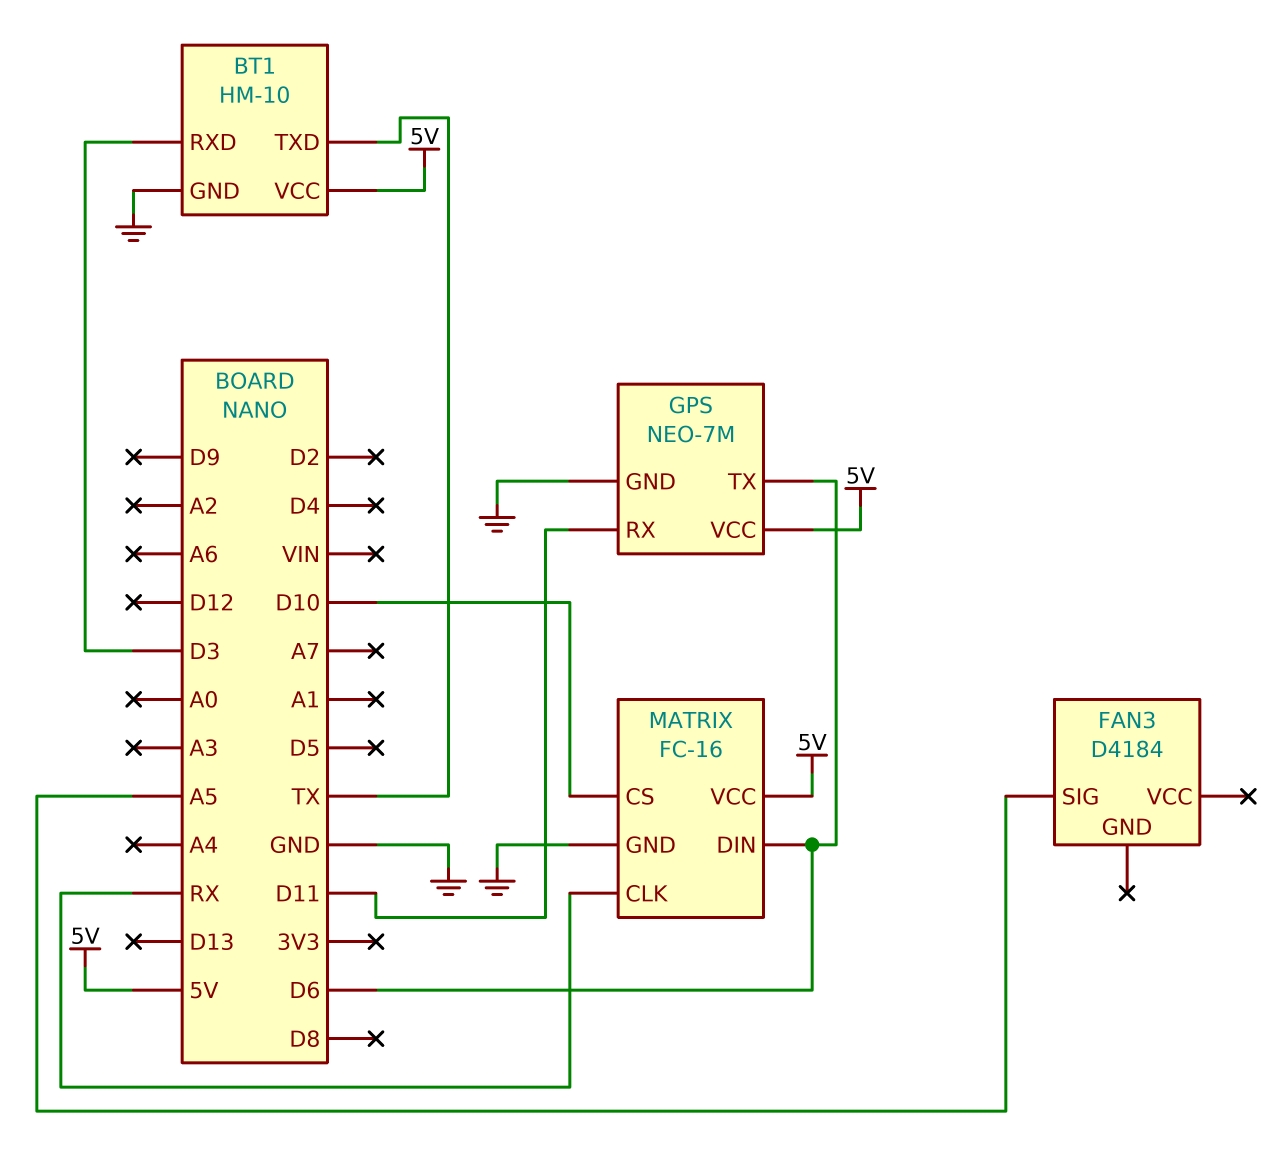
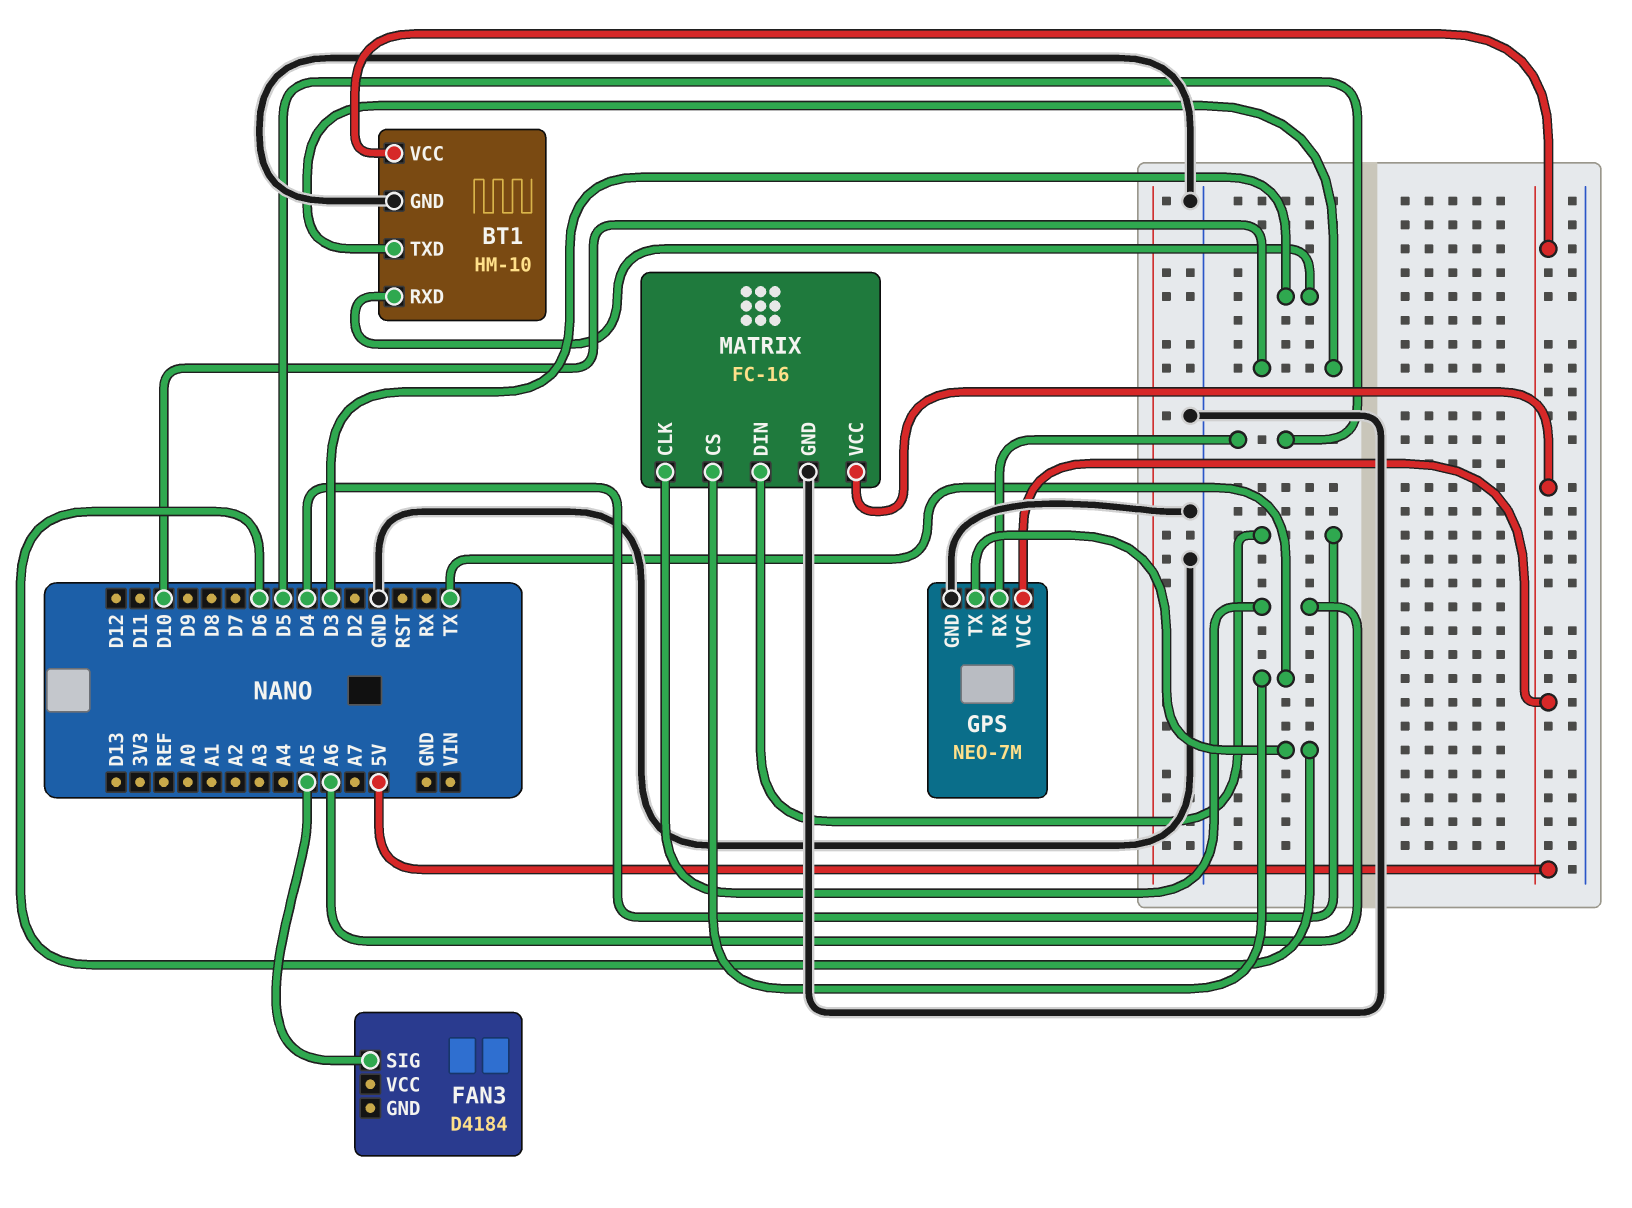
BT1 pin TXD: TX -> D10
GPS pin RX: D11 -> D5
MATRIX pin CLK: RX -> A6
MATRIX pin CS: D10 -> TX
MATRIX pin DIN: D6 -> D4

